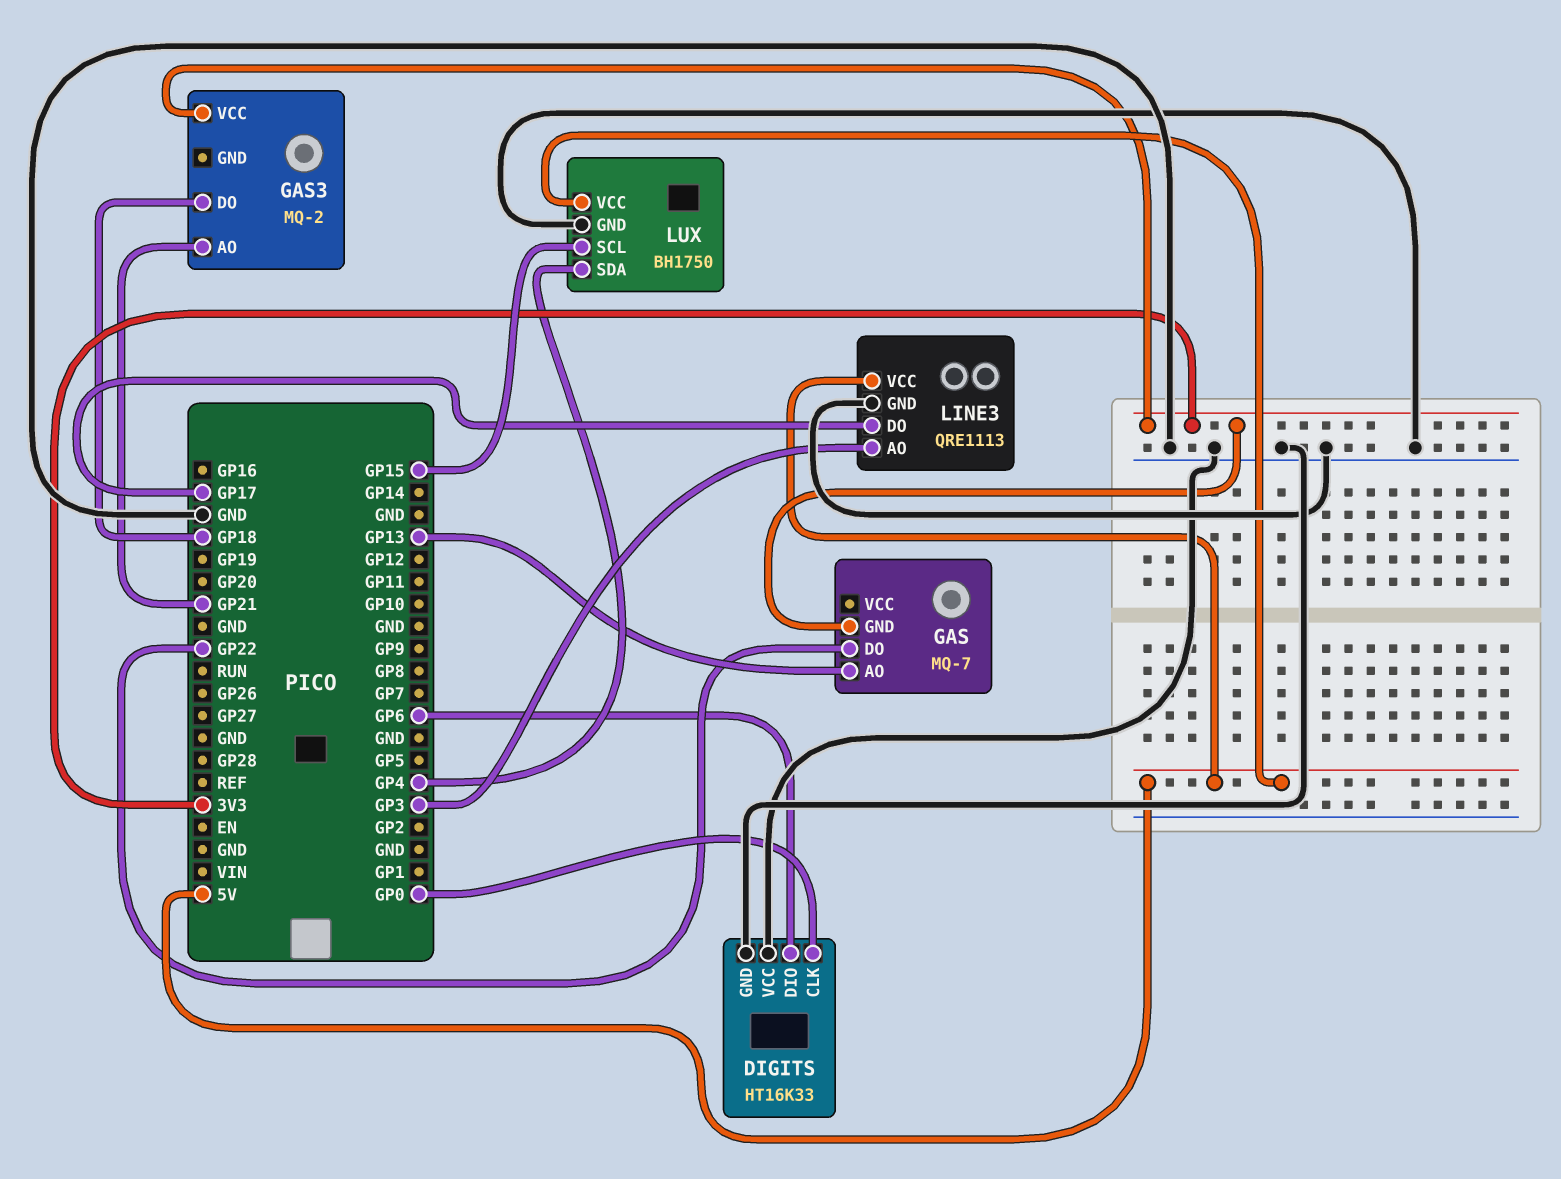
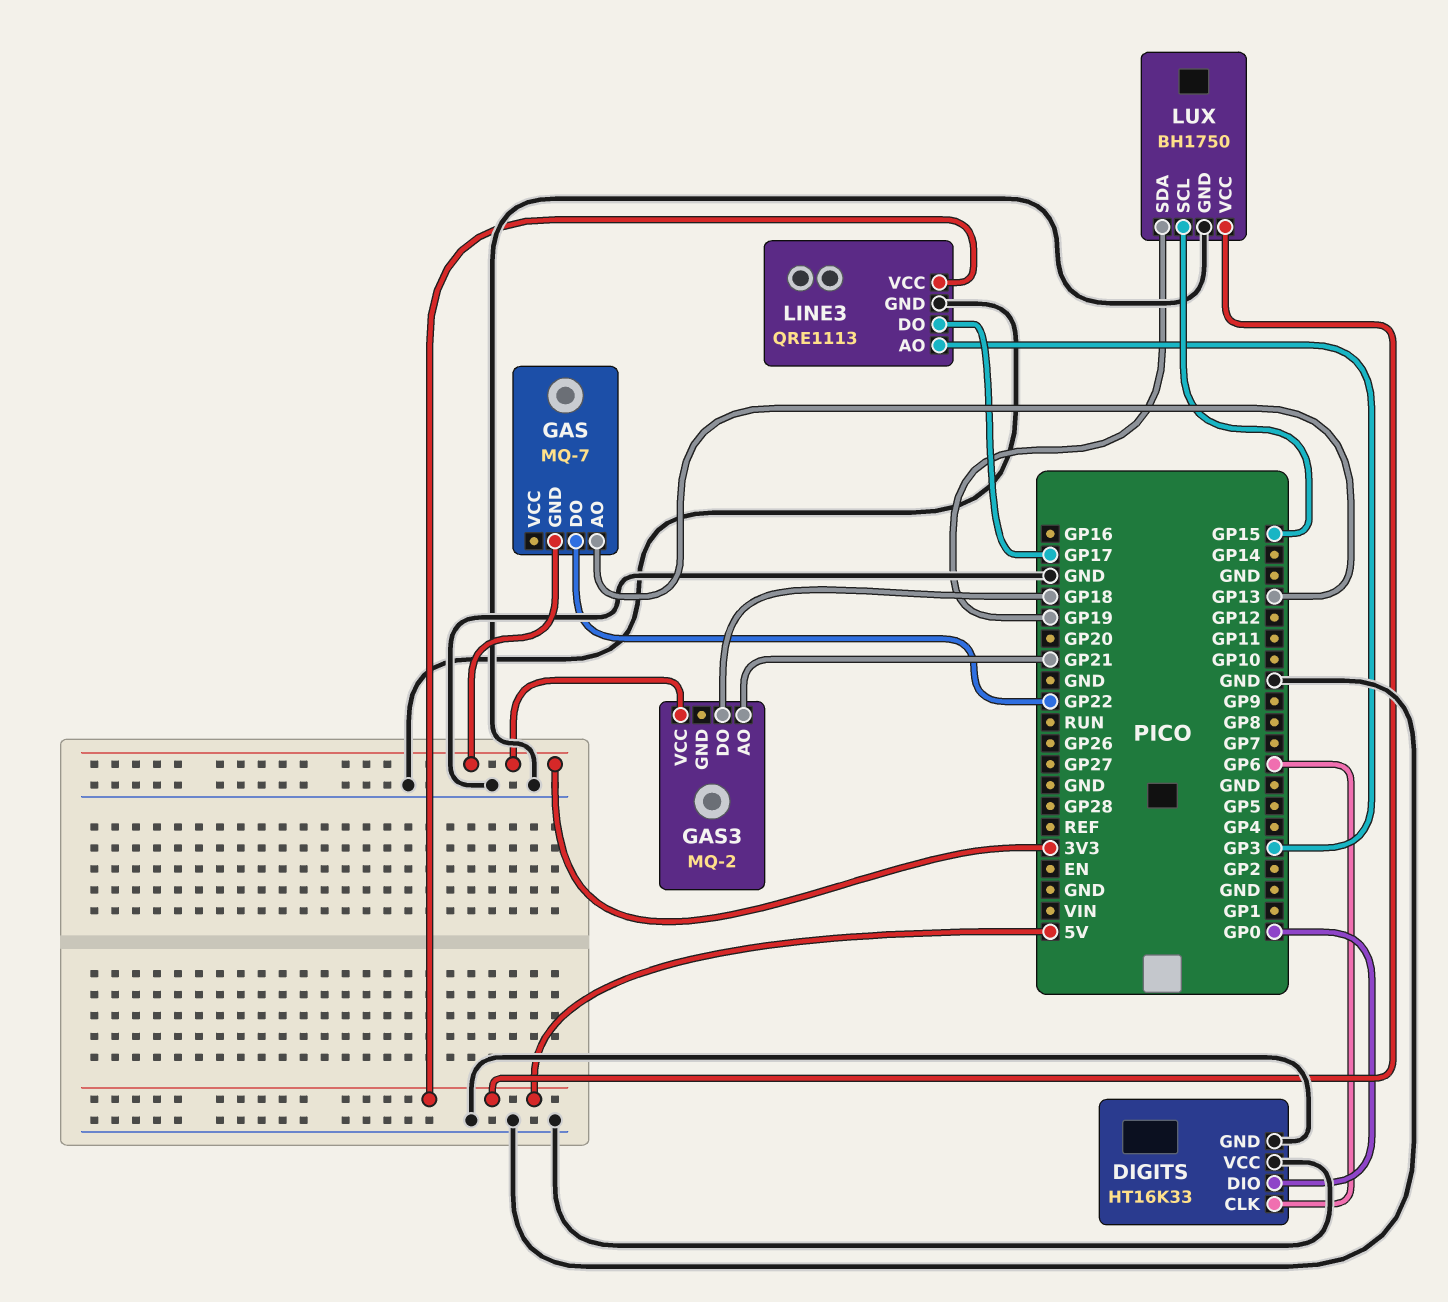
DIGITS pin CLK: GP0 -> GP6
DIGITS pin DIO: GP6 -> GP0
LUX pin SDA: GP4 -> GP19

